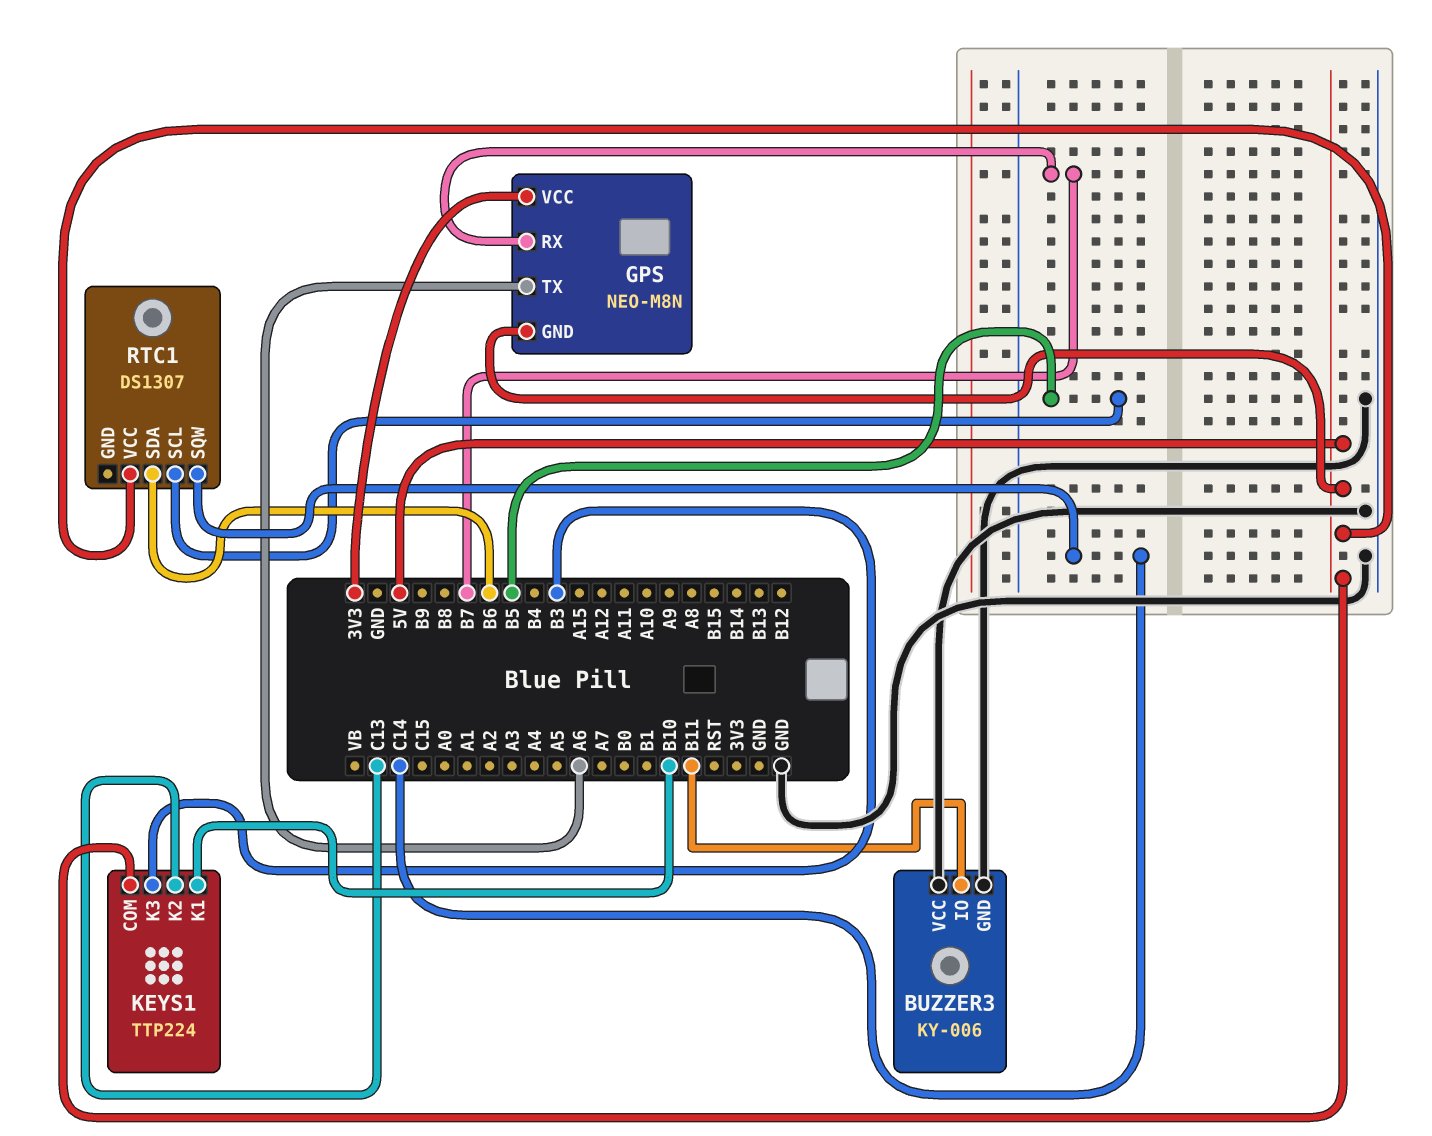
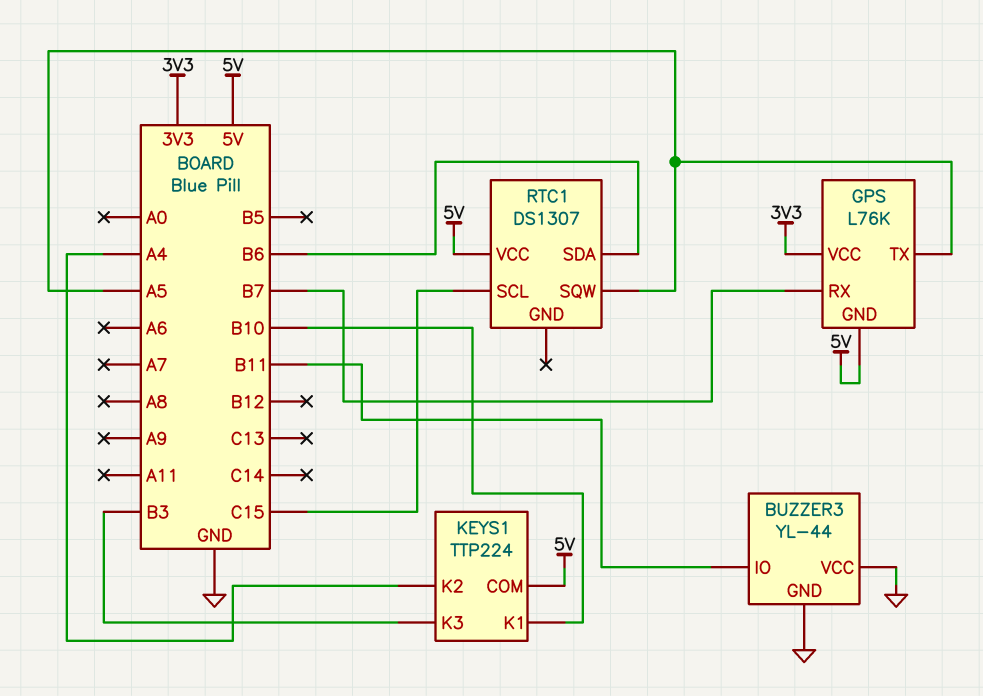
BUZZER3: KY-006 -> YL-44
GPS: NEO-M8N -> L76K
GPS pin TX: A6 -> A5
KEYS1 pin K2: C13 -> A4
RTC1 pin SCL: B5 -> C15
RTC1 pin SQW: C14 -> A5

